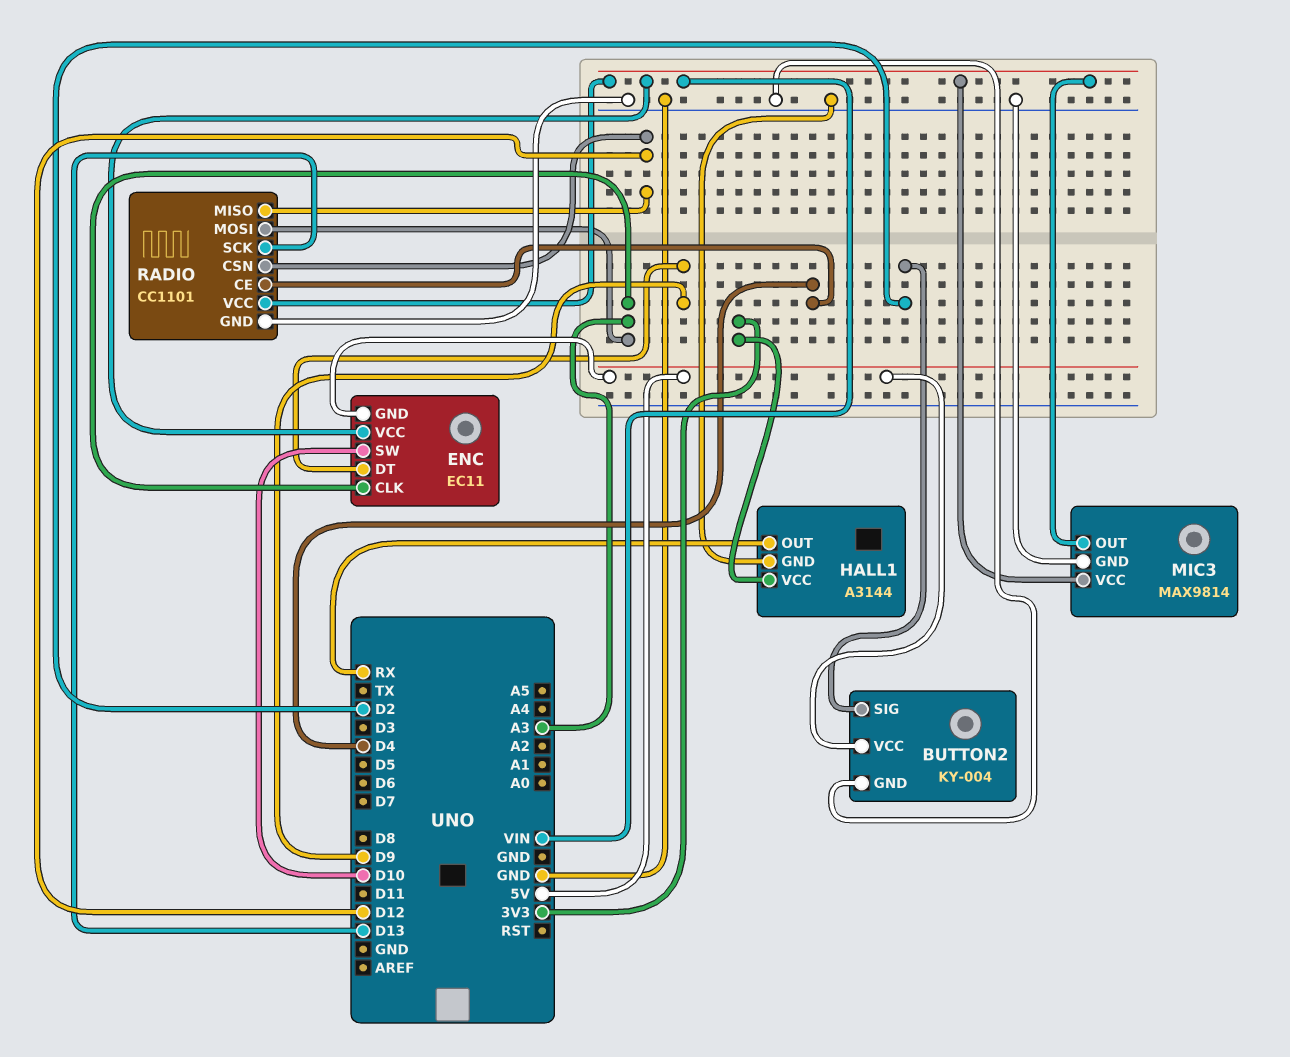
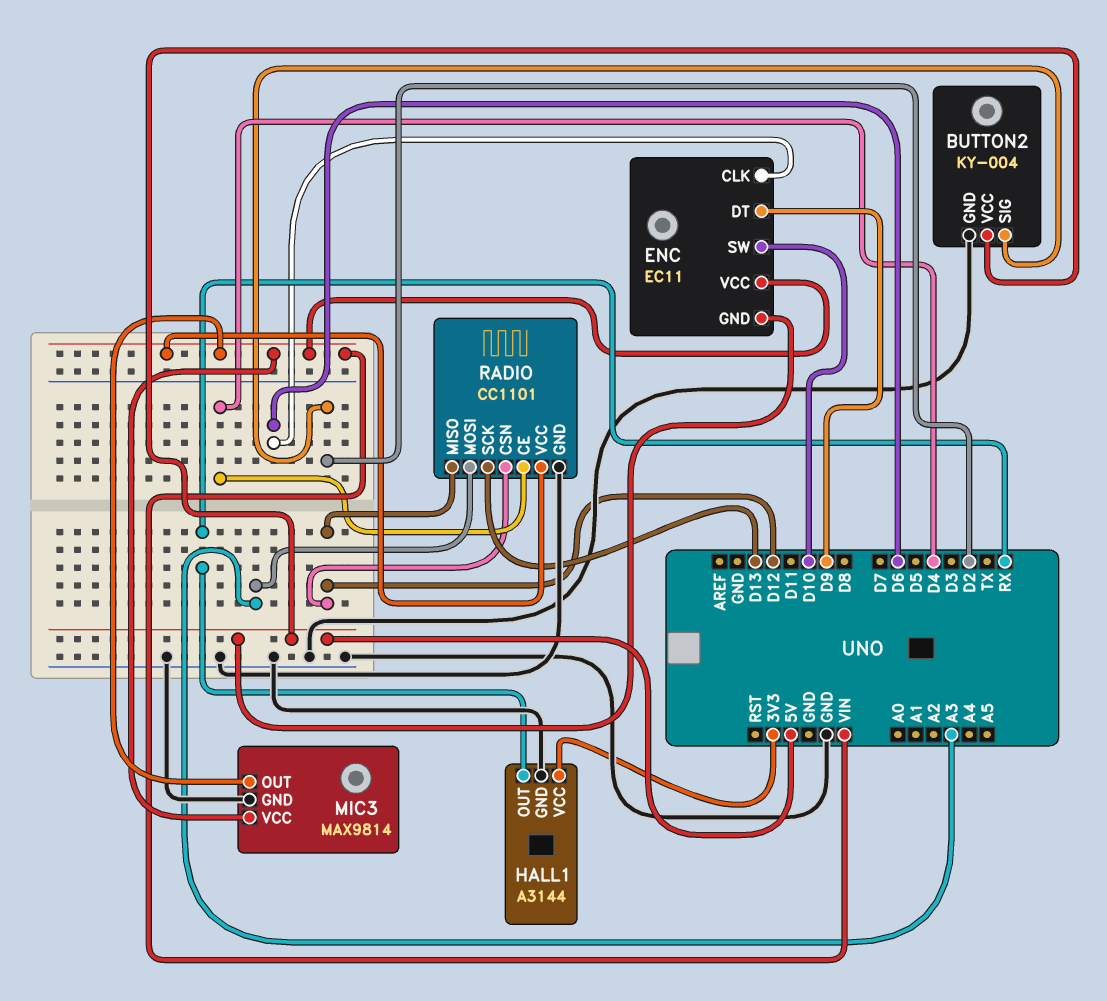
ENC pin CLK: A3 -> D6

